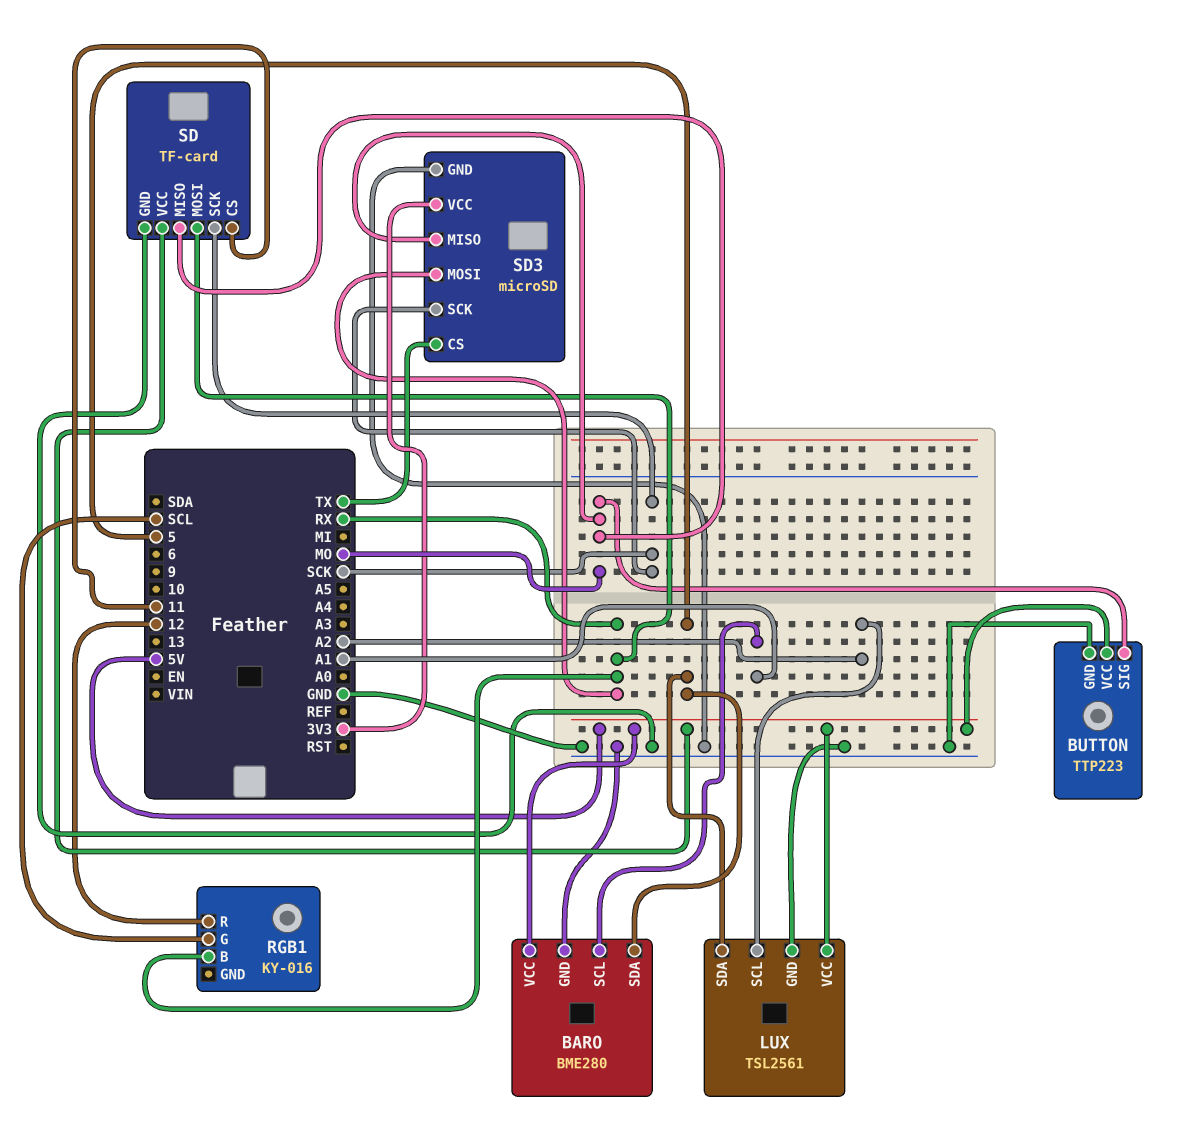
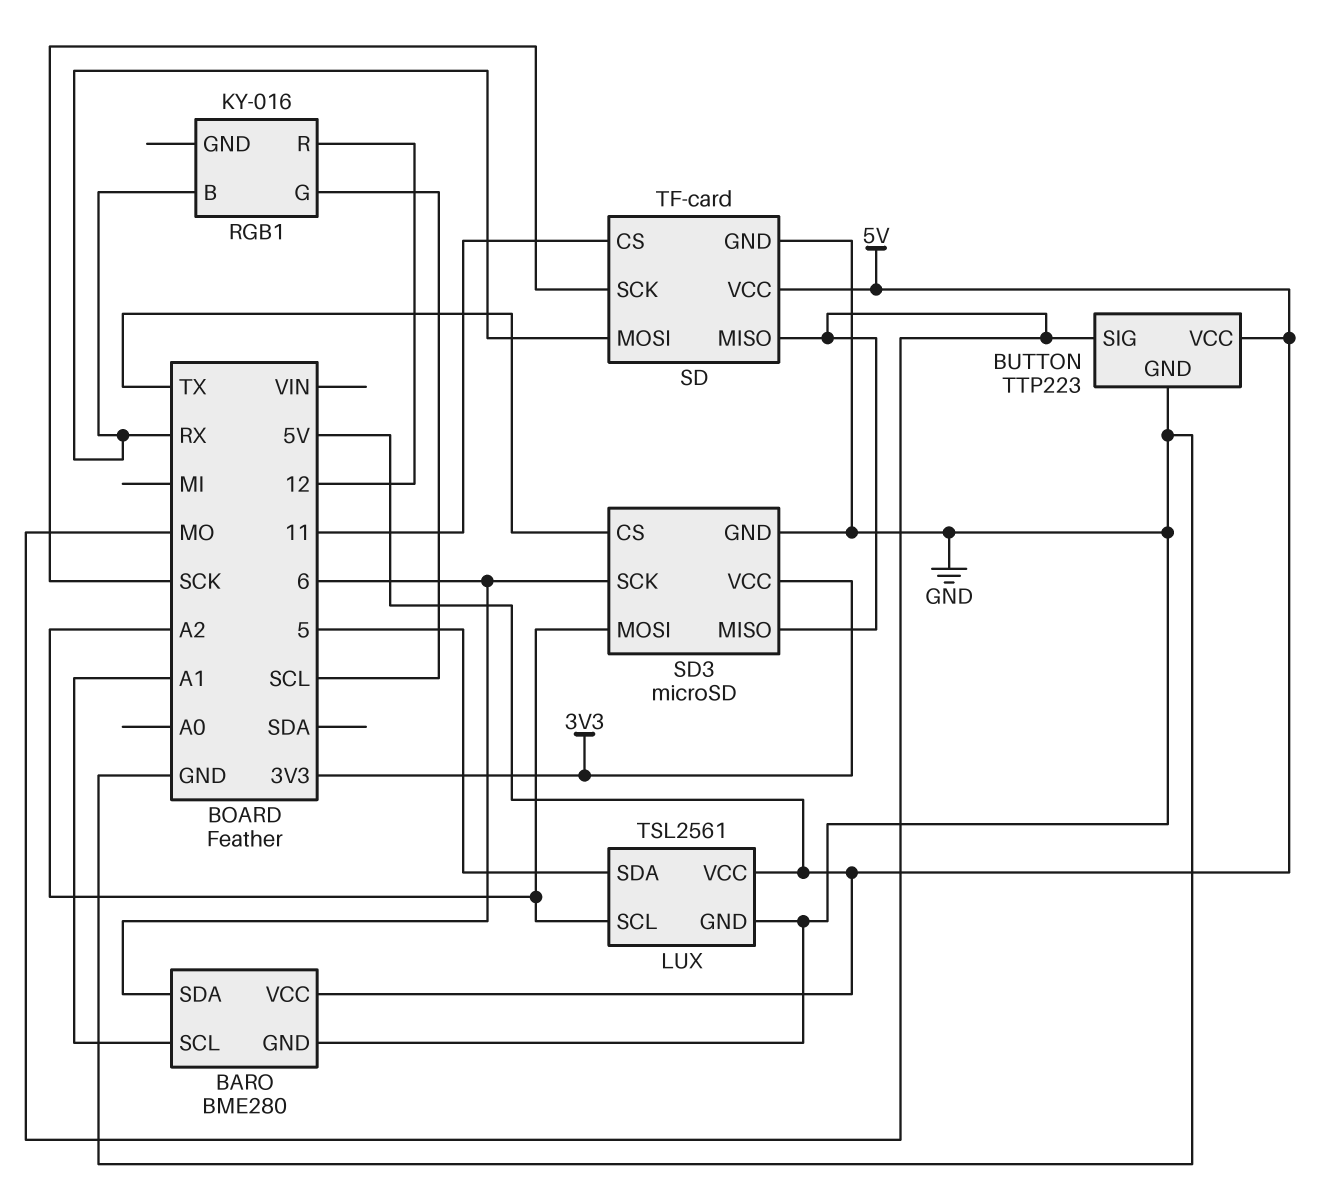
BARO pin SDA: 5 -> 6
SD3 pin MOSI: RX -> A2
SD3 pin SCK: SCK -> 6

